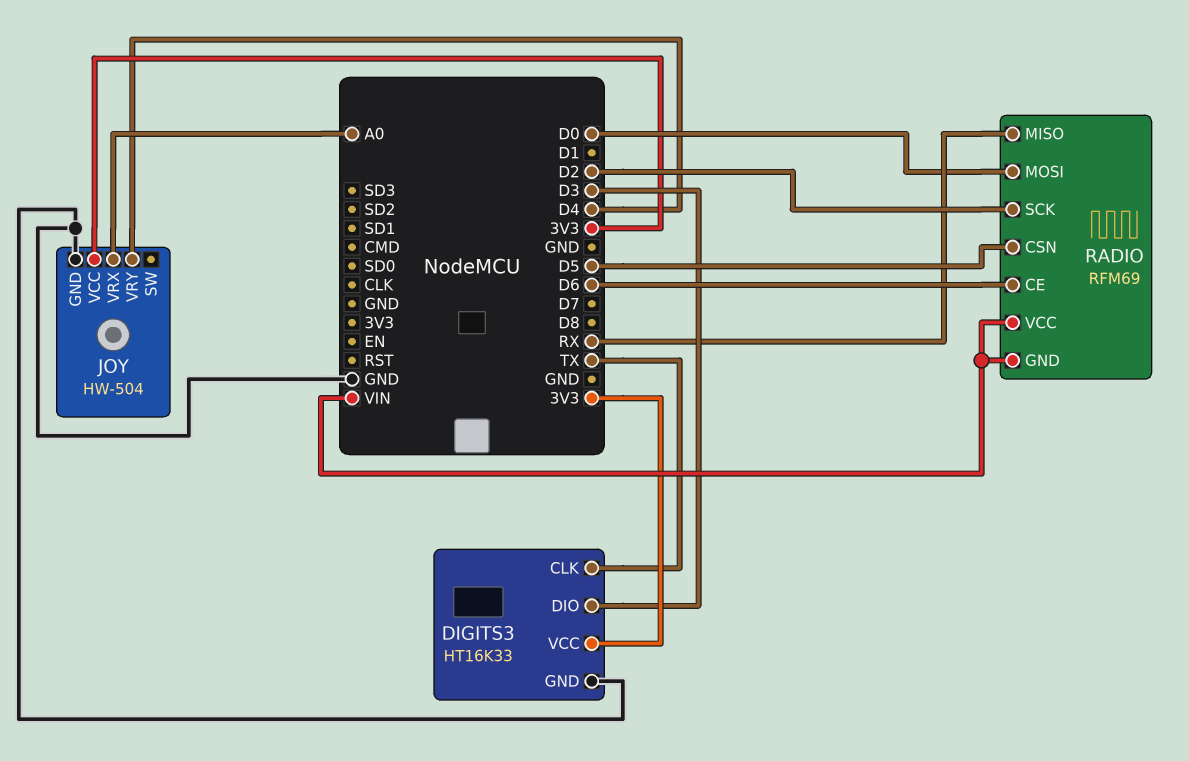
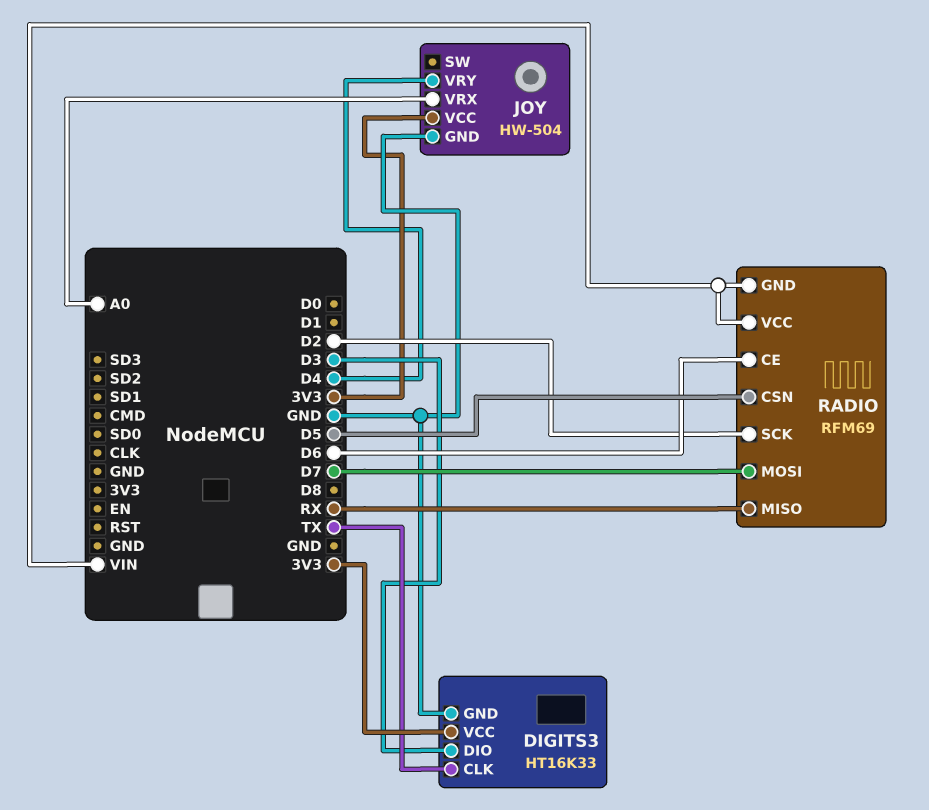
RADIO pin MOSI: D0 -> D7

